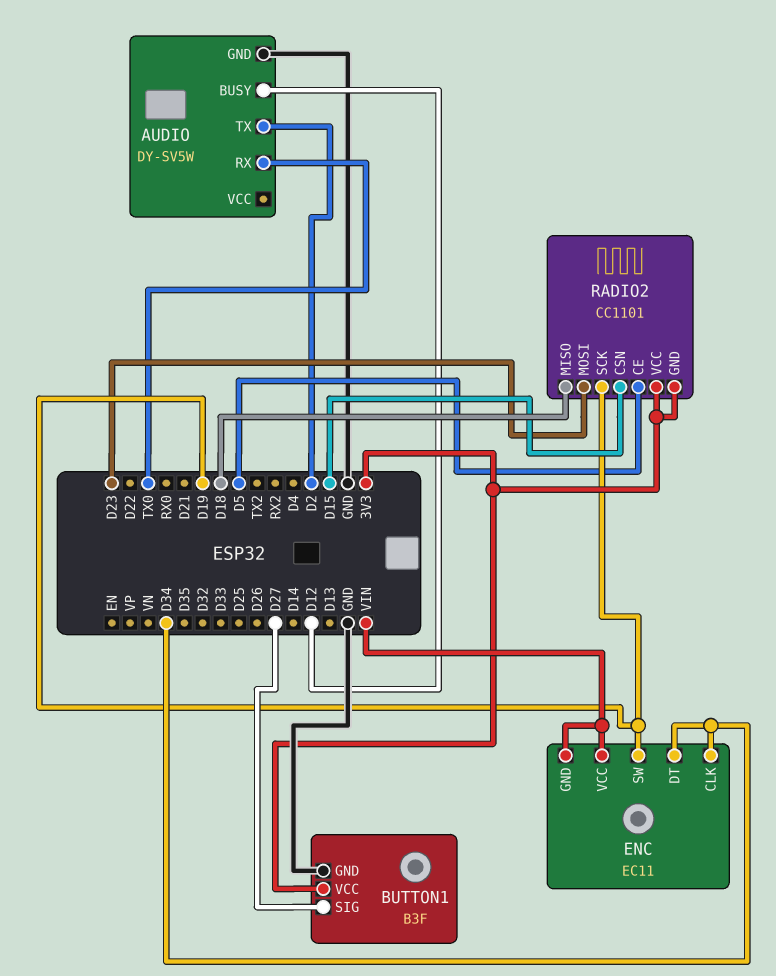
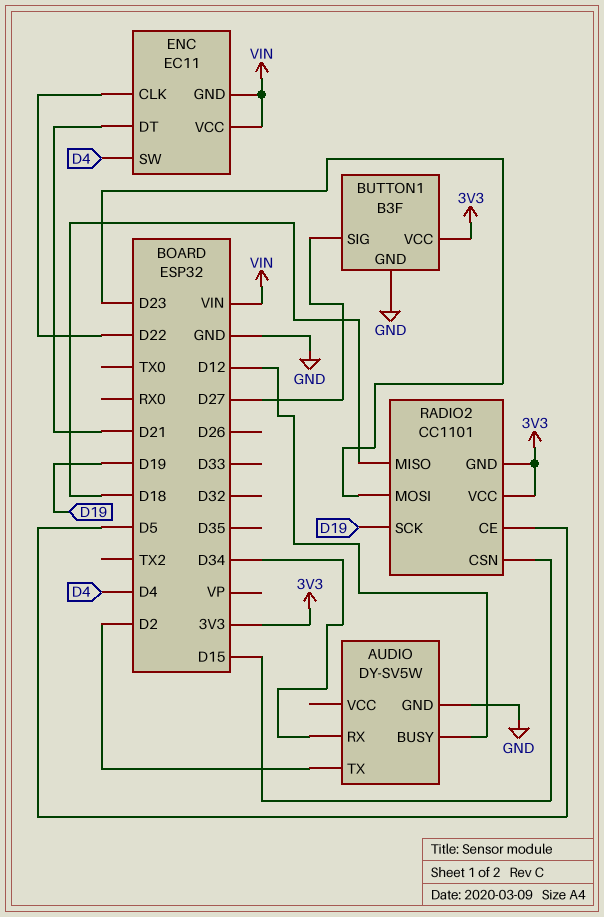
AUDIO pin RX: TX0 -> D34
ENC pin CLK: D34 -> D22
ENC pin DT: D34 -> D21
ENC pin SW: D19 -> D4

